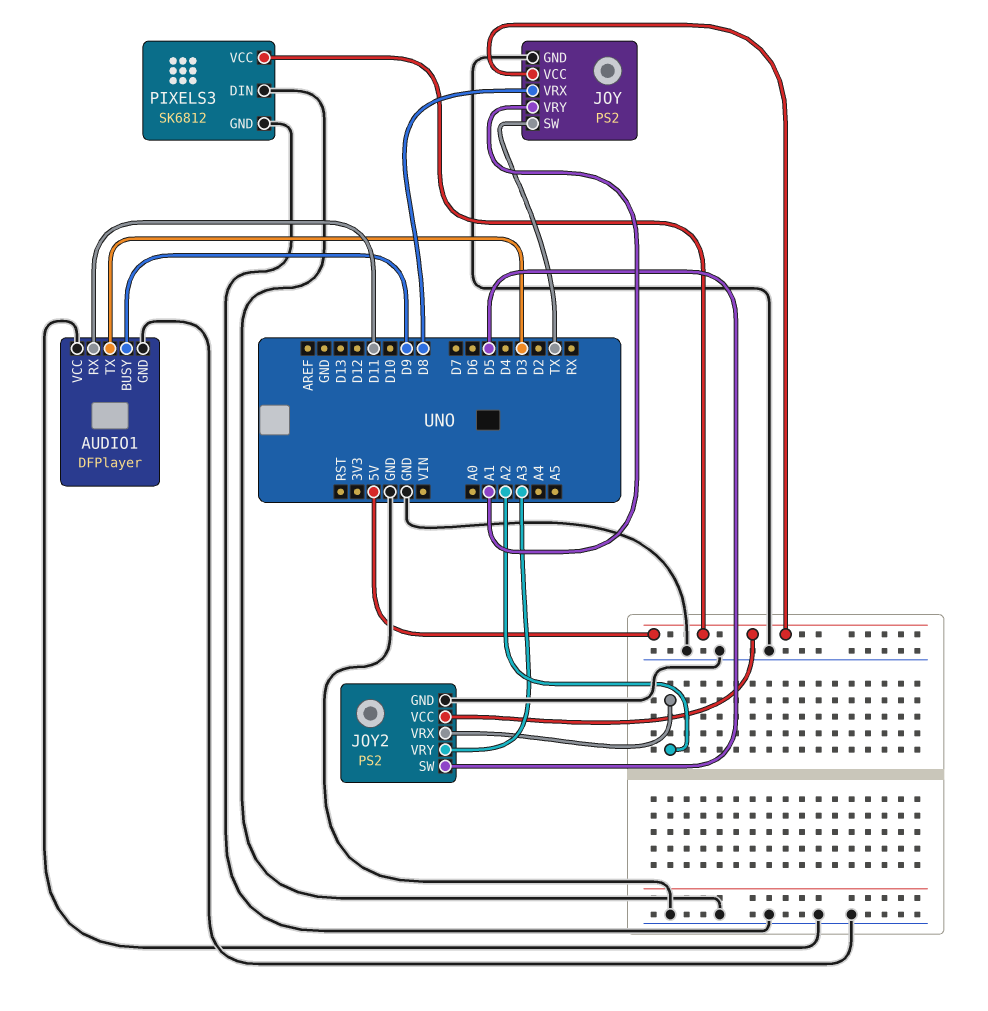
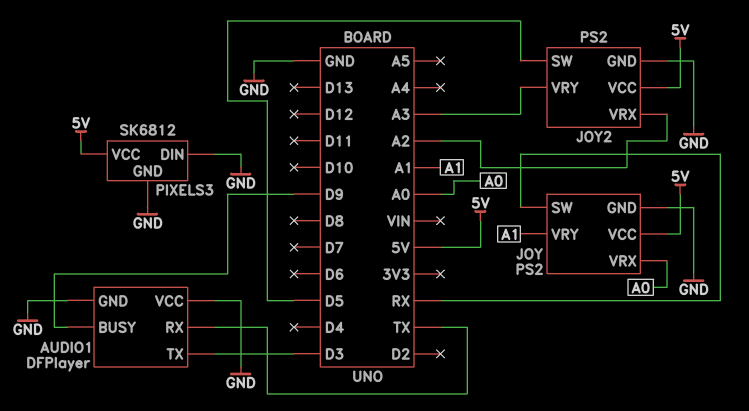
AUDIO1 pin RX: D11 -> TX
JOY pin SW: TX -> RX
JOY pin VRX: D8 -> A0

